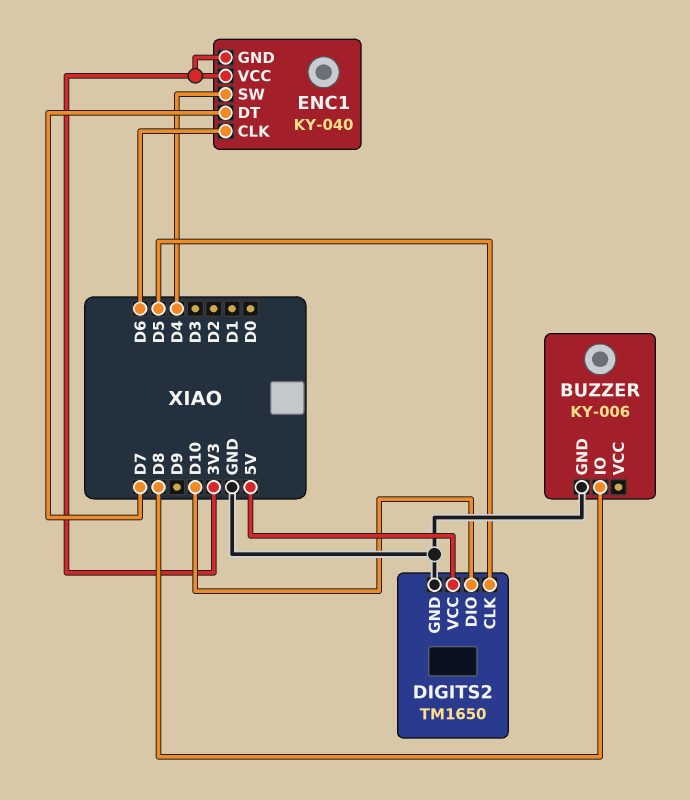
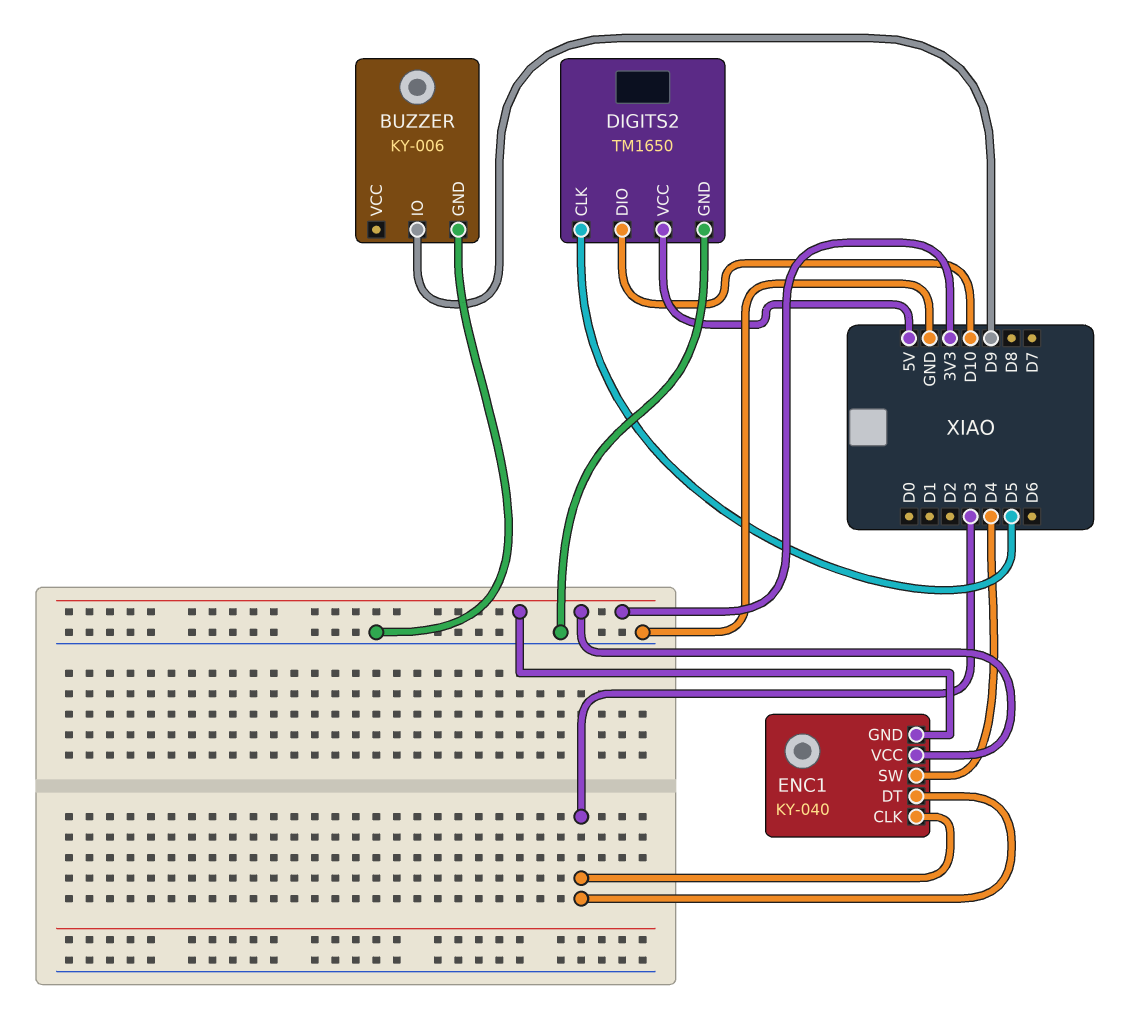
BUZZER pin IO: D8 -> D9
ENC1 pin CLK: D6 -> D3
ENC1 pin DT: D7 -> D3

